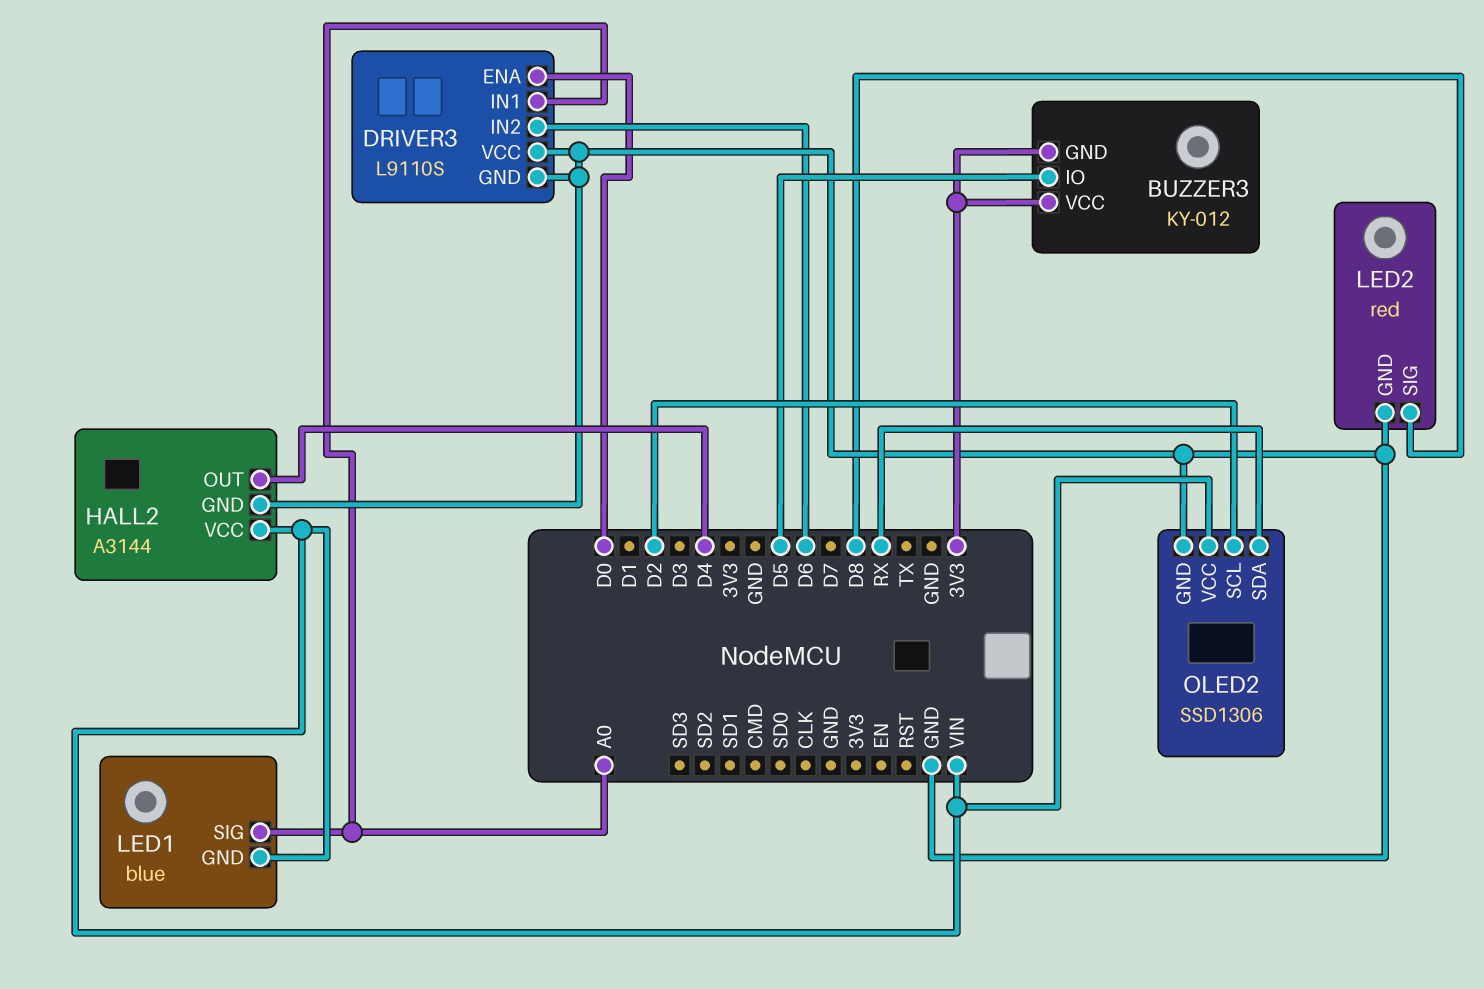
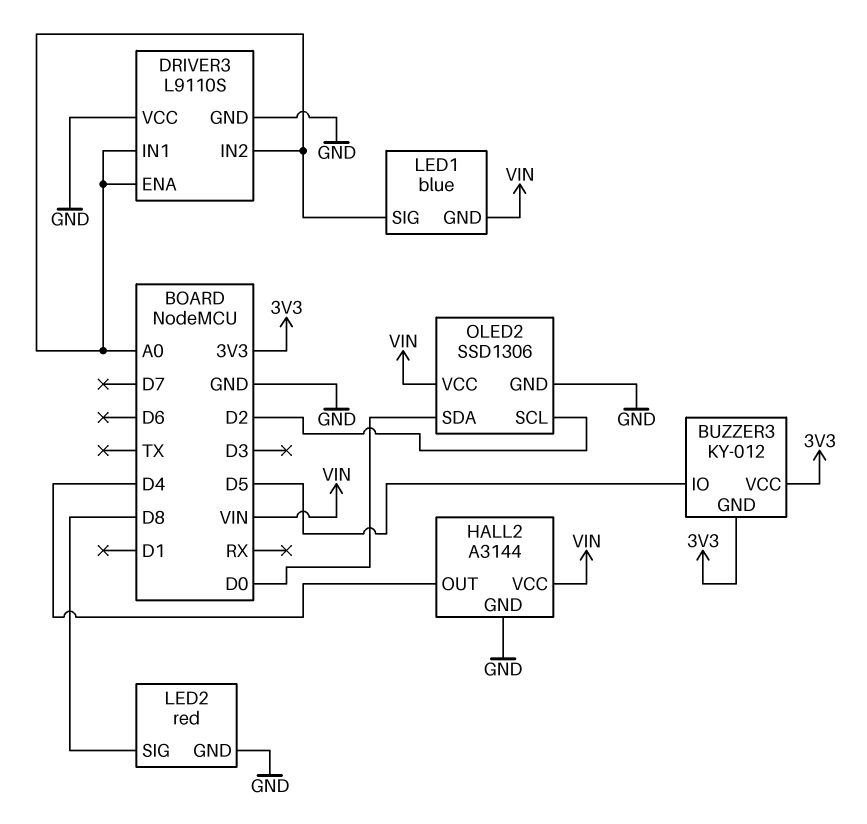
DRIVER3 pin ENA: D0 -> A0
DRIVER3 pin IN2: D6 -> A0
OLED2 pin SDA: RX -> D0

